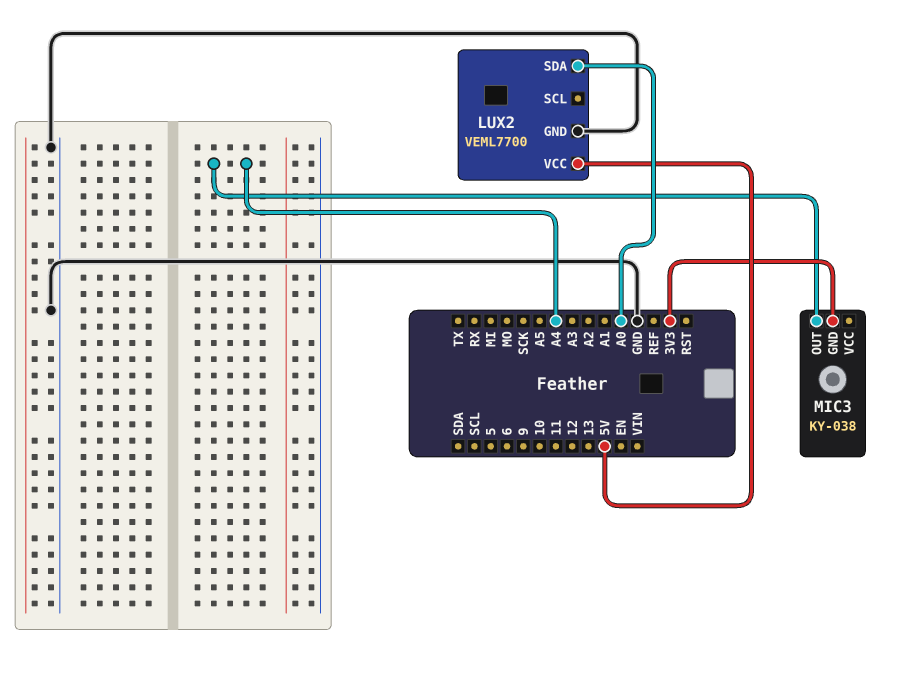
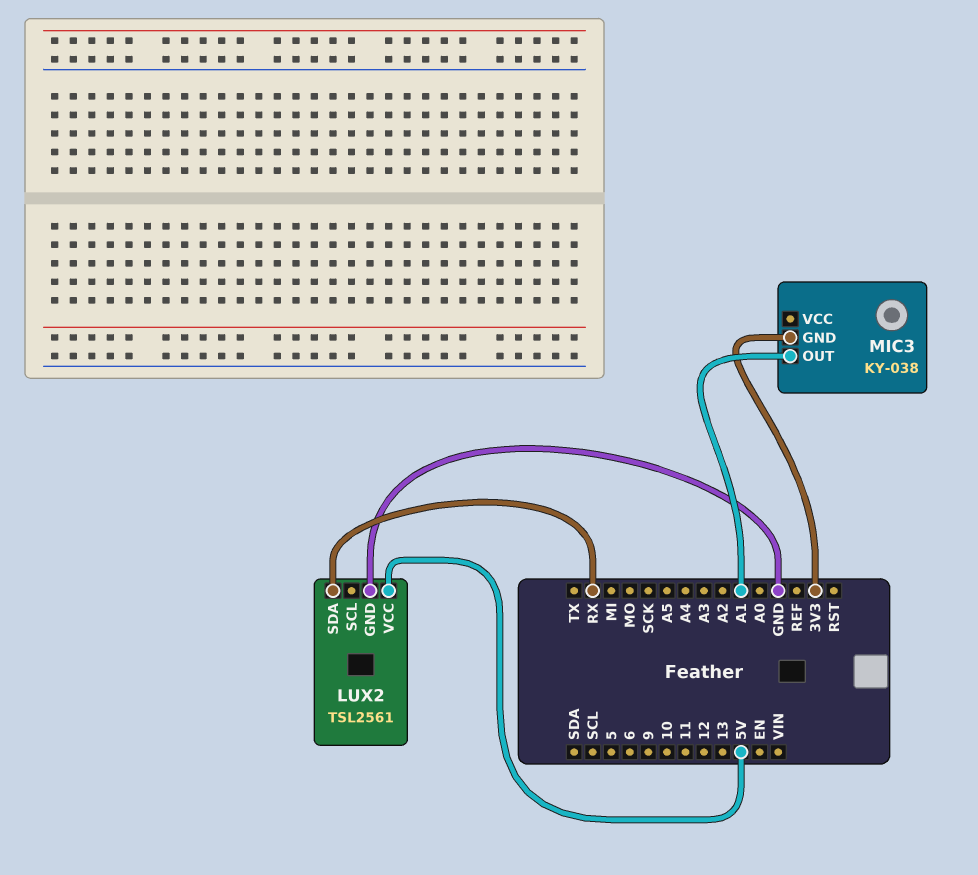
LUX2: VEML7700 -> TSL2561
LUX2 pin SDA: A0 -> RX
MIC3 pin OUT: A4 -> A1

